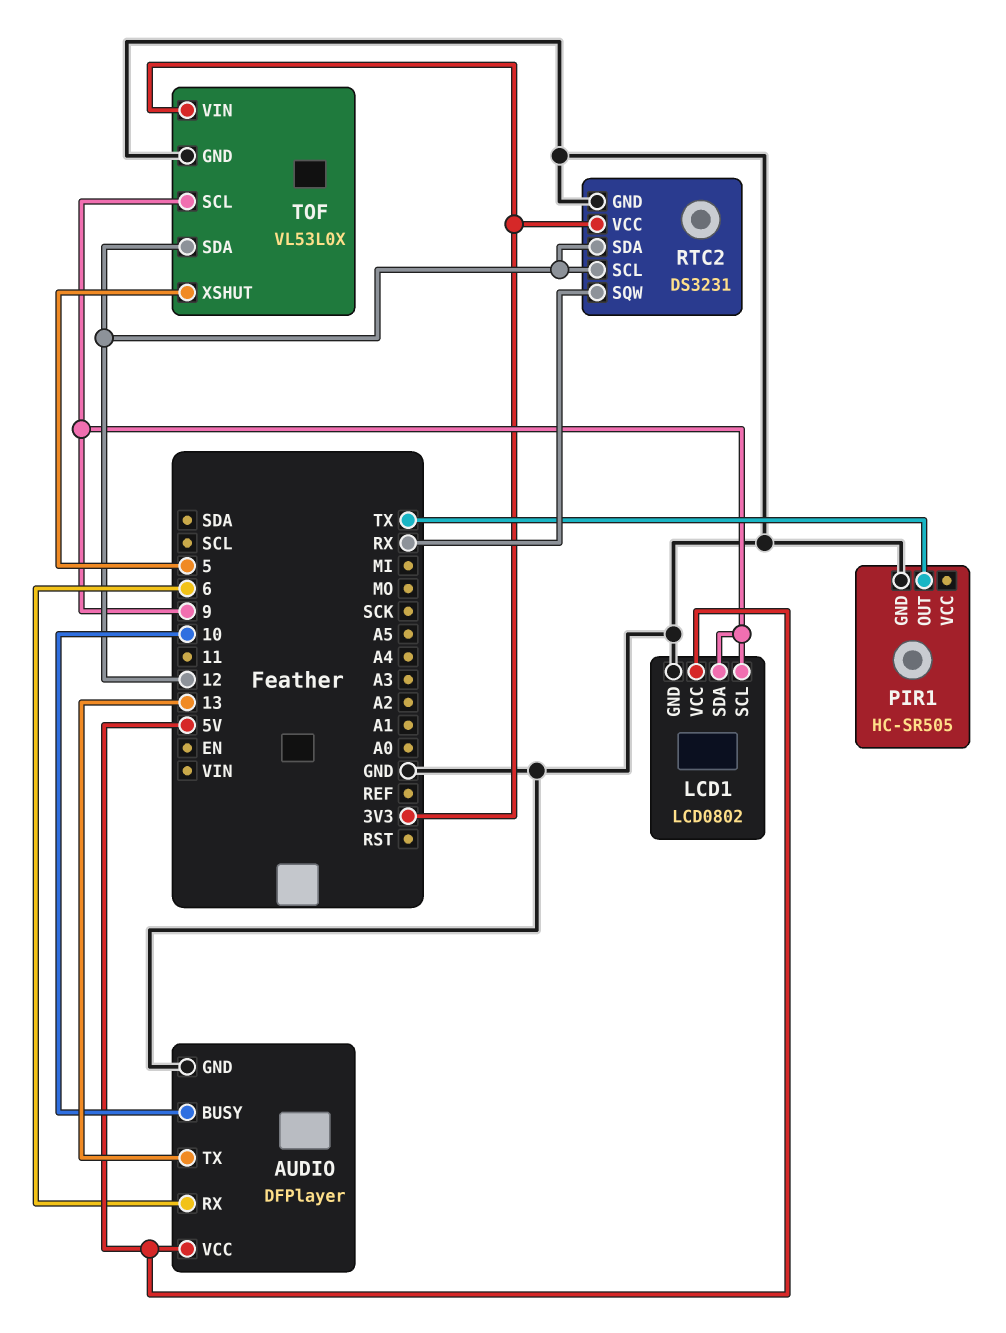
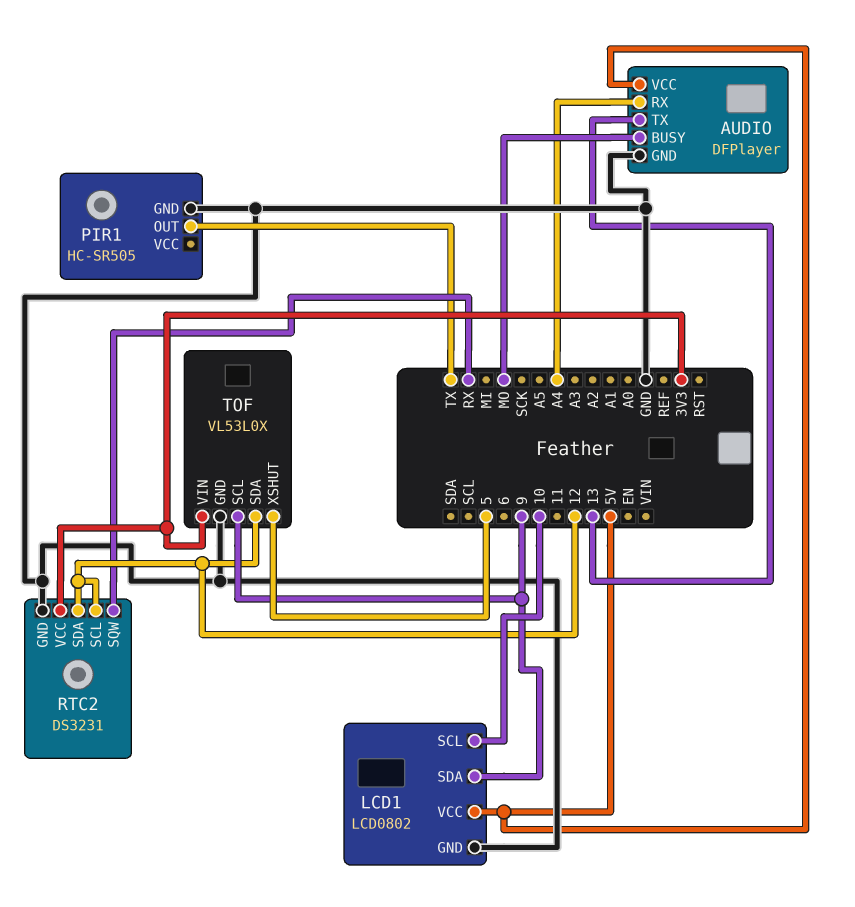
AUDIO pin BUSY: 10 -> MO
AUDIO pin RX: 6 -> A4
LCD1 pin SCL: 9 -> 10

